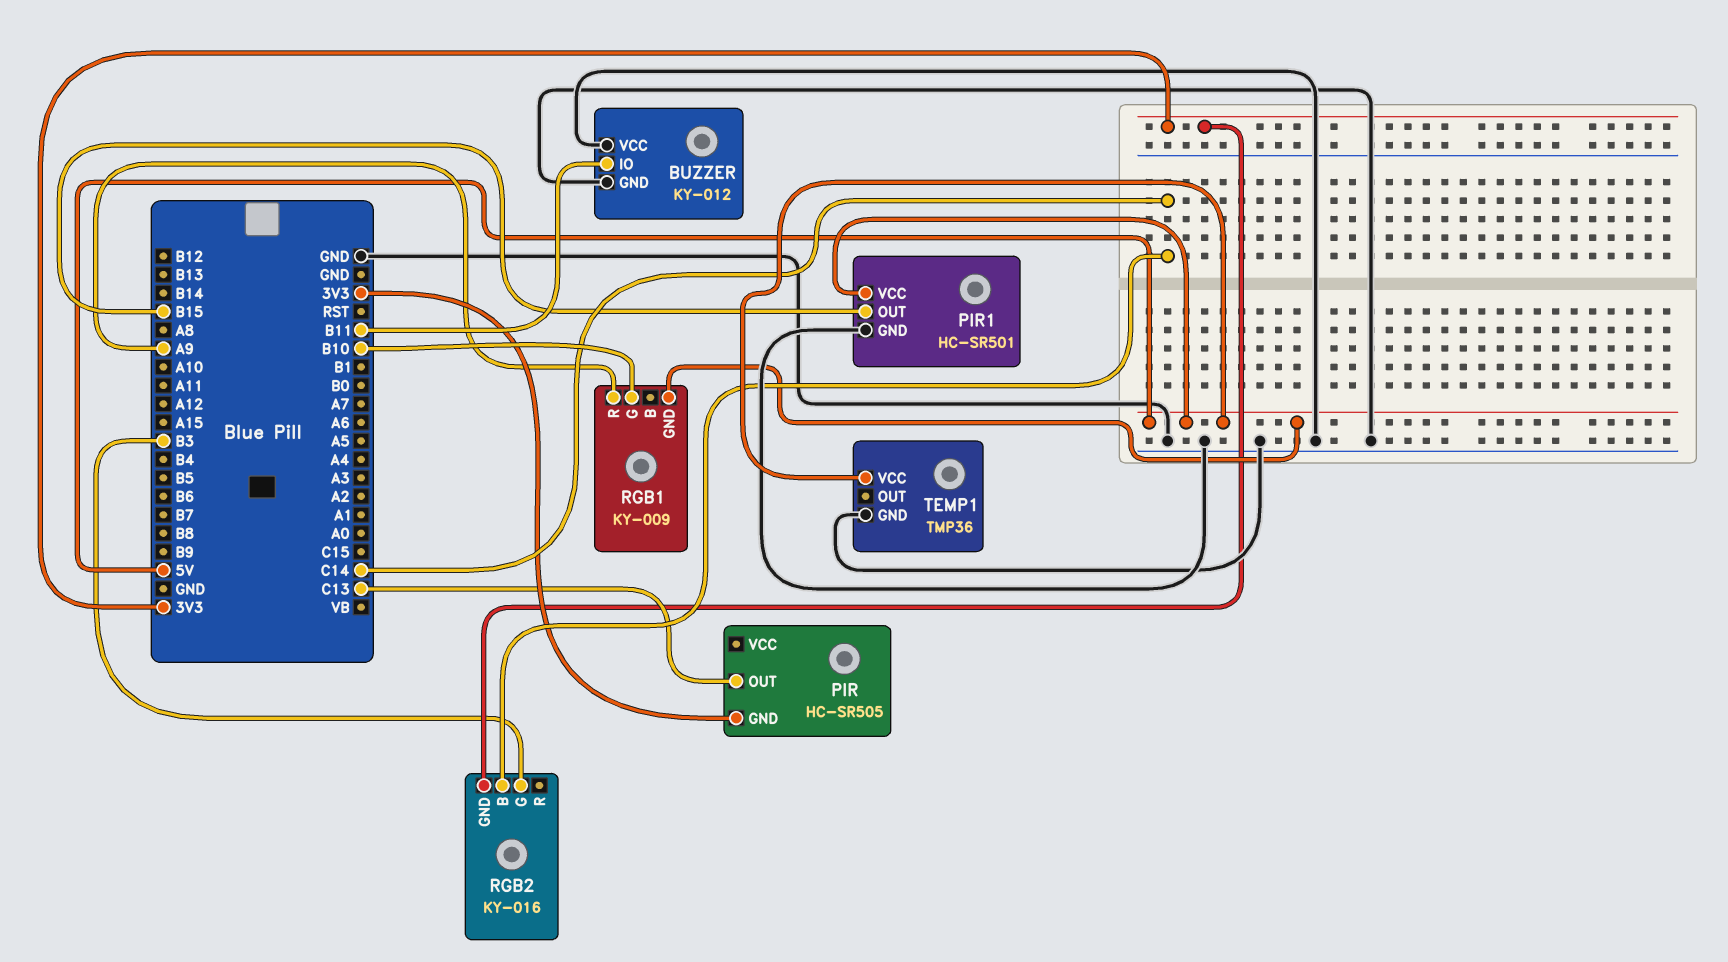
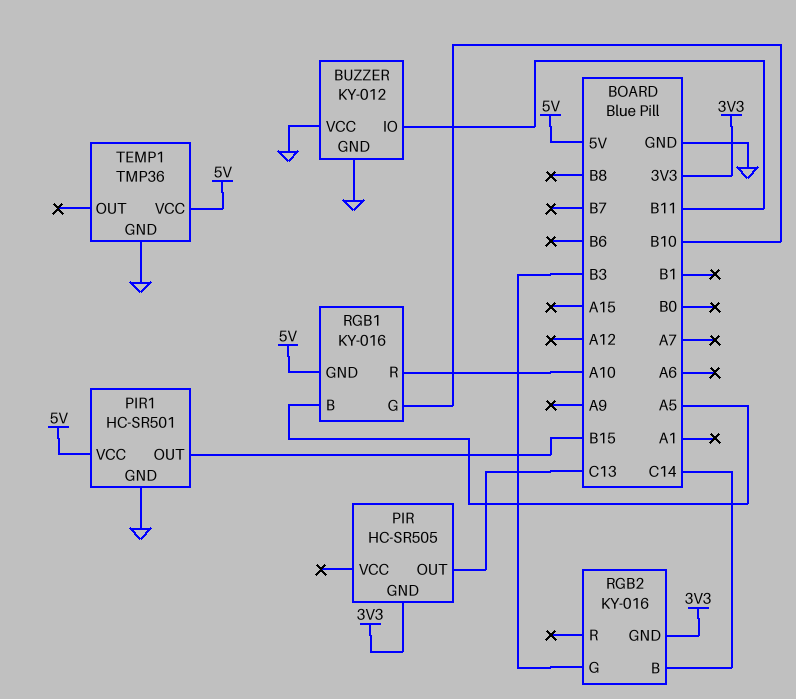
RGB1: KY-009 -> KY-016
RGB1 pin B: none -> A5
RGB1 pin R: A9 -> A10

